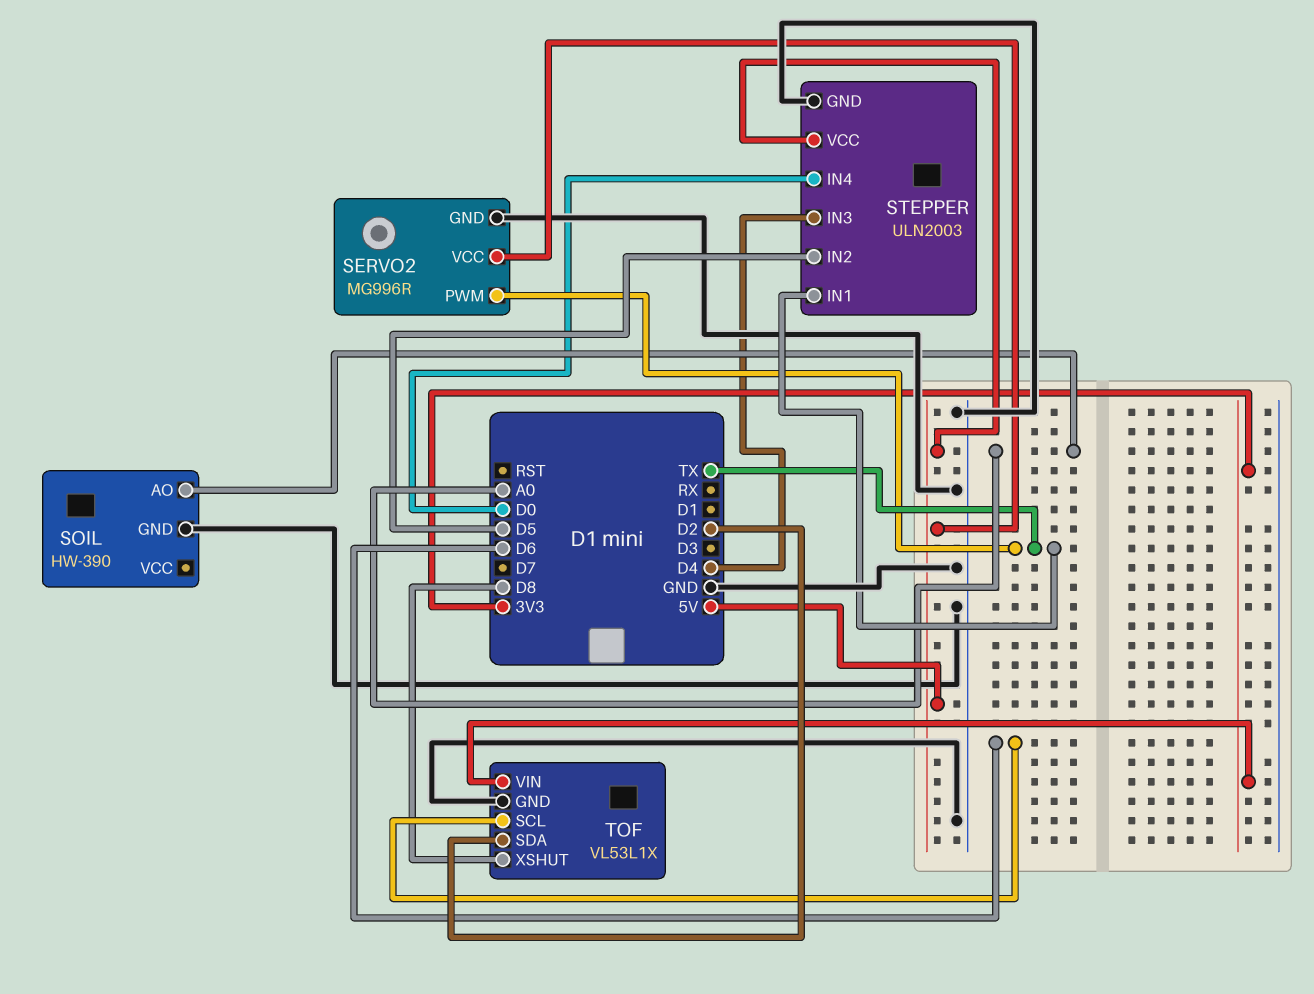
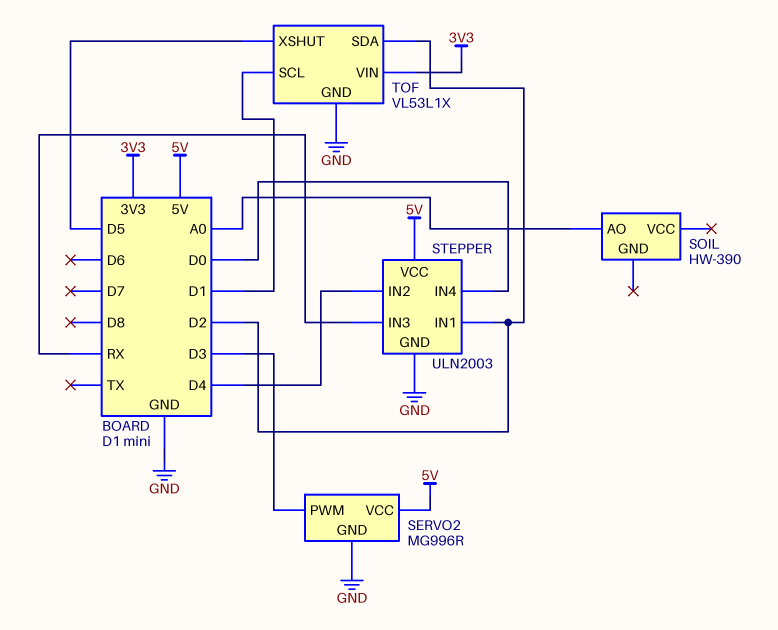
SERVO2 pin PWM: TX -> D3
SOIL pin GND: GND -> none
STEPPER pin IN1: TX -> D2
STEPPER pin IN2: D5 -> D4
STEPPER pin IN3: D4 -> RX
TOF pin SCL: D6 -> D1
TOF pin XSHUT: D8 -> D5

